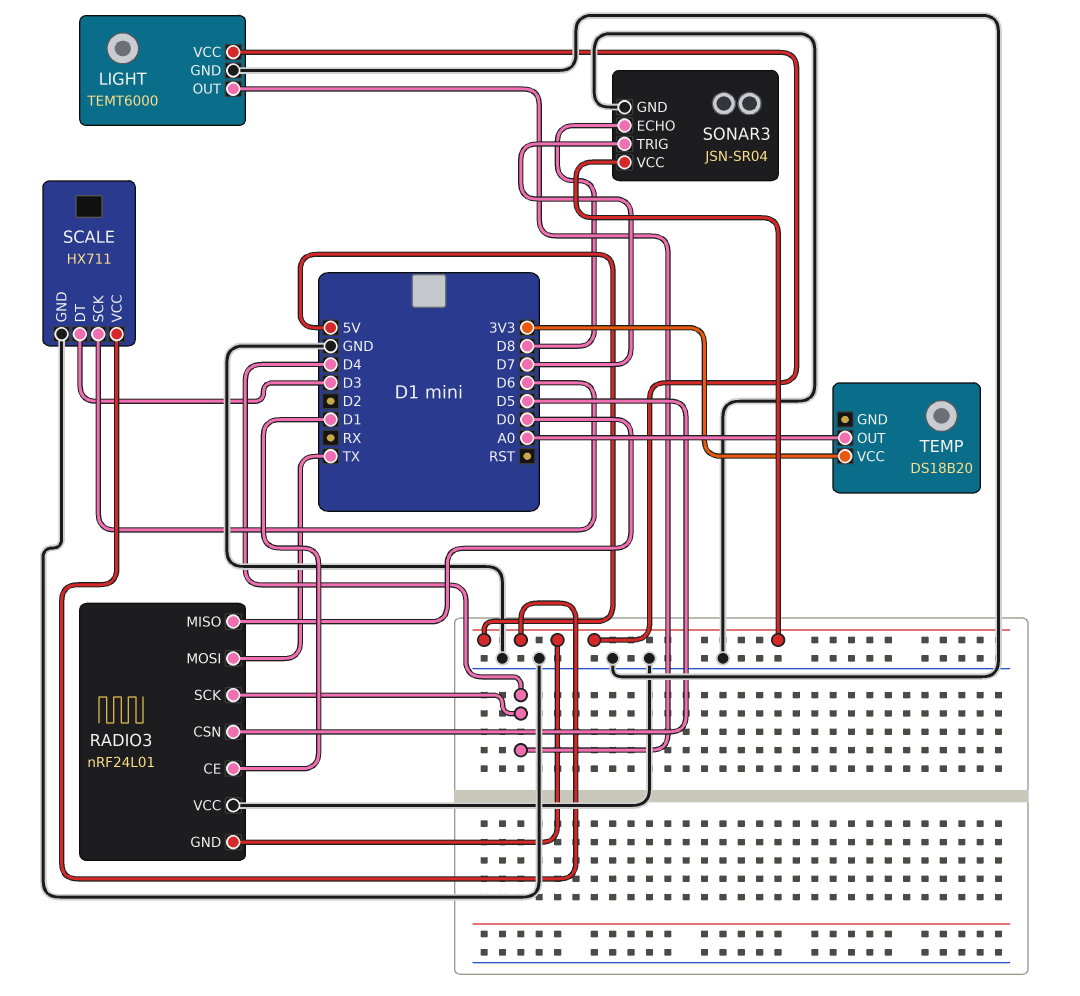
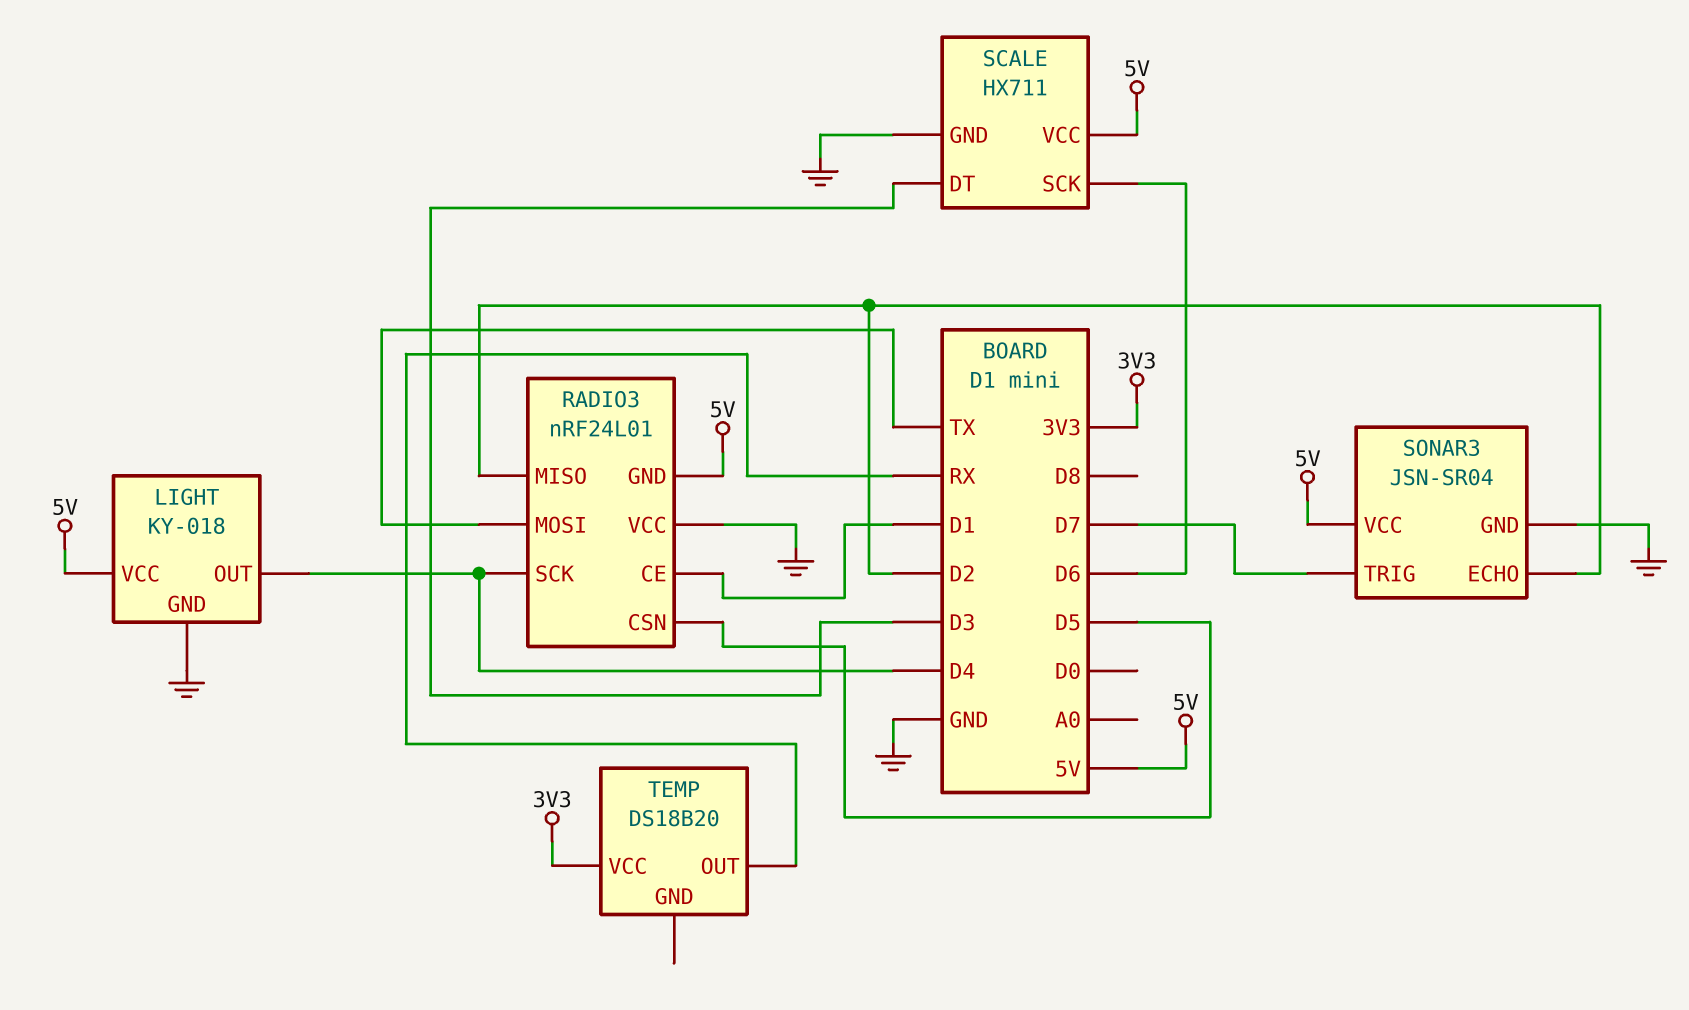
LIGHT: TEMT6000 -> KY-018
RADIO3 pin MISO: D0 -> D2
SONAR3 pin ECHO: D8 -> D2
TEMP pin OUT: A0 -> RX

